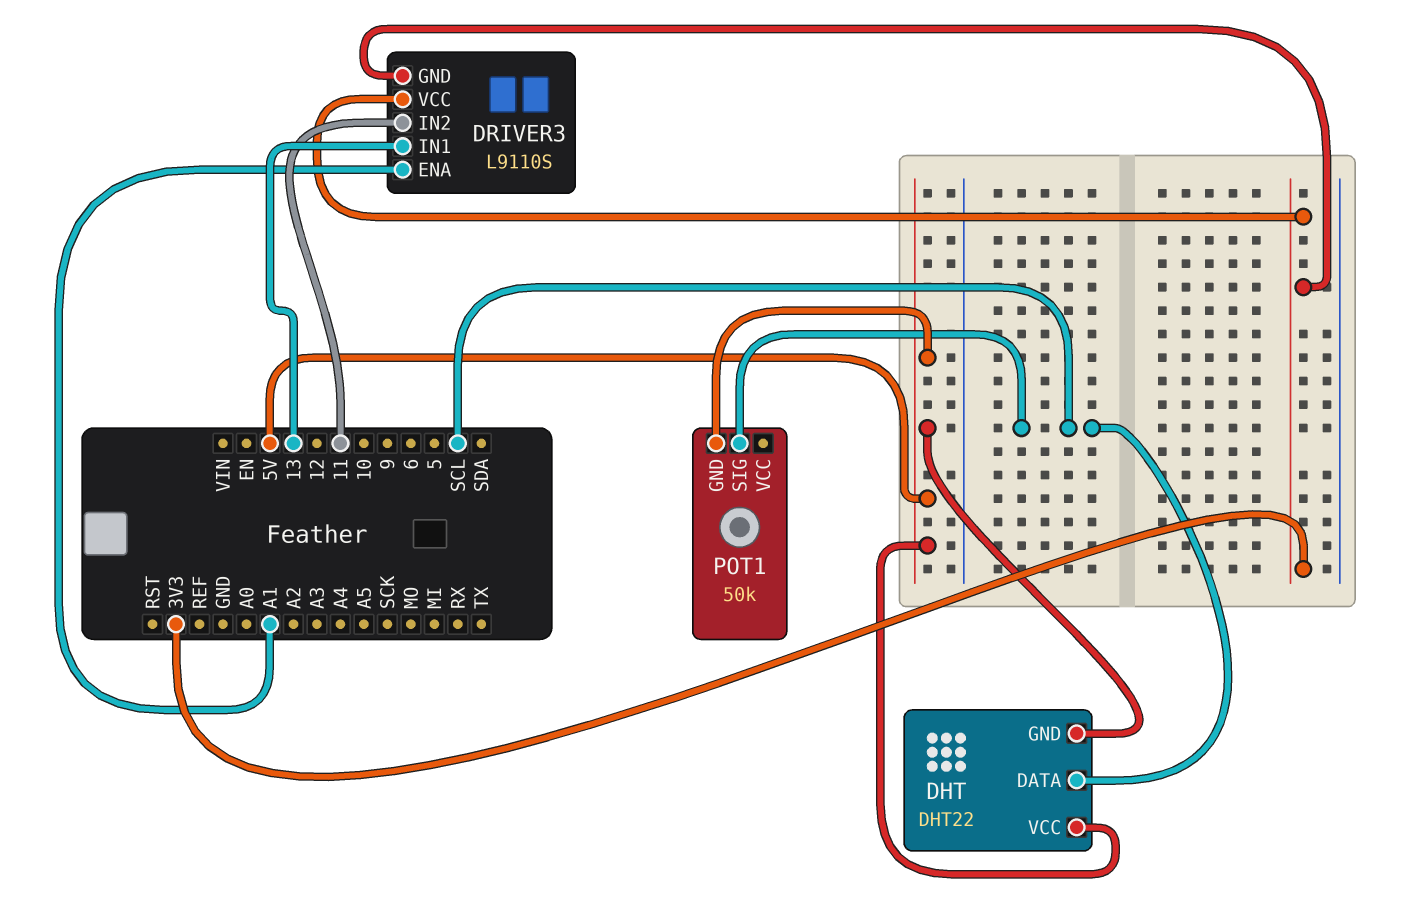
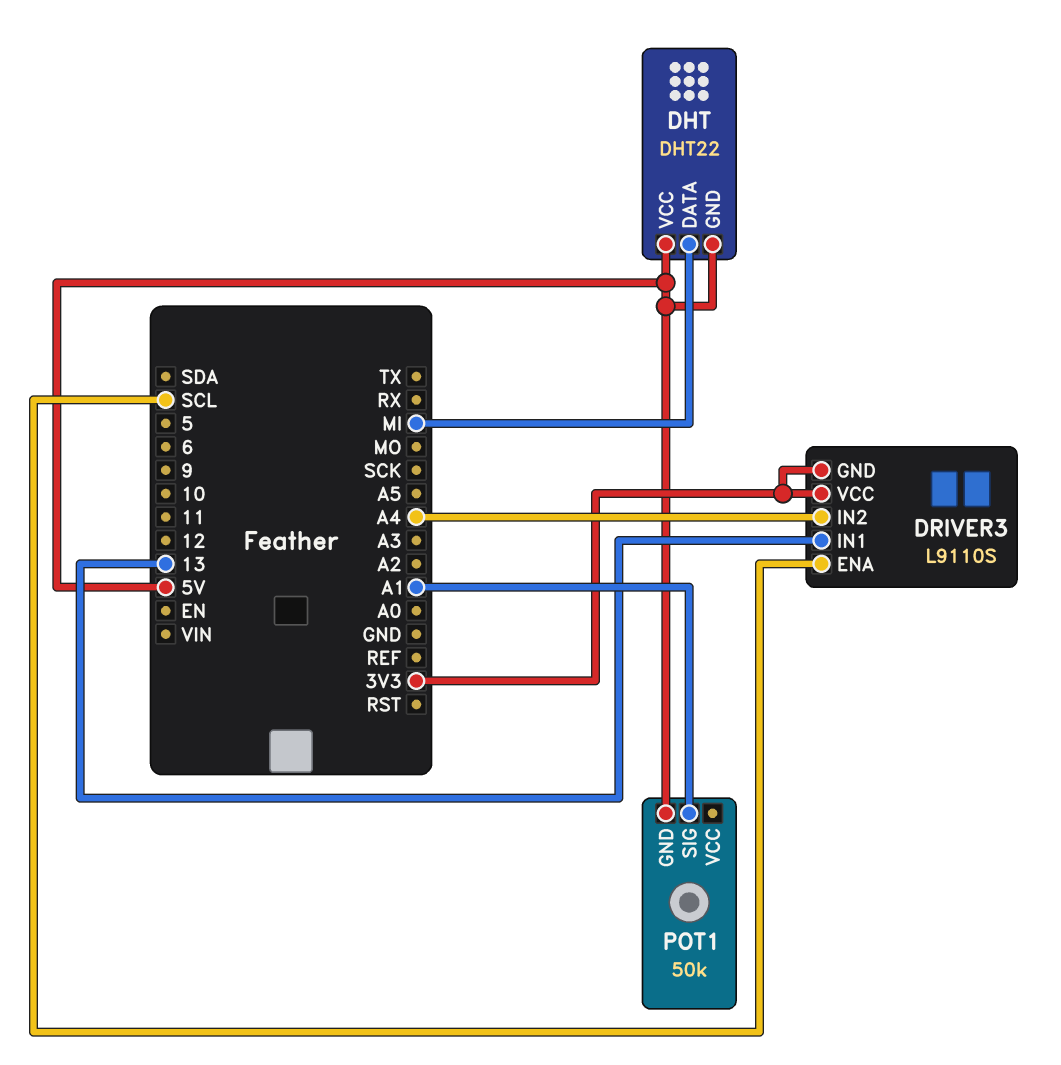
DHT pin DATA: SCL -> MI
DRIVER3 pin ENA: A1 -> SCL
DRIVER3 pin IN2: 11 -> A4
POT1 pin SIG: SCL -> A1

